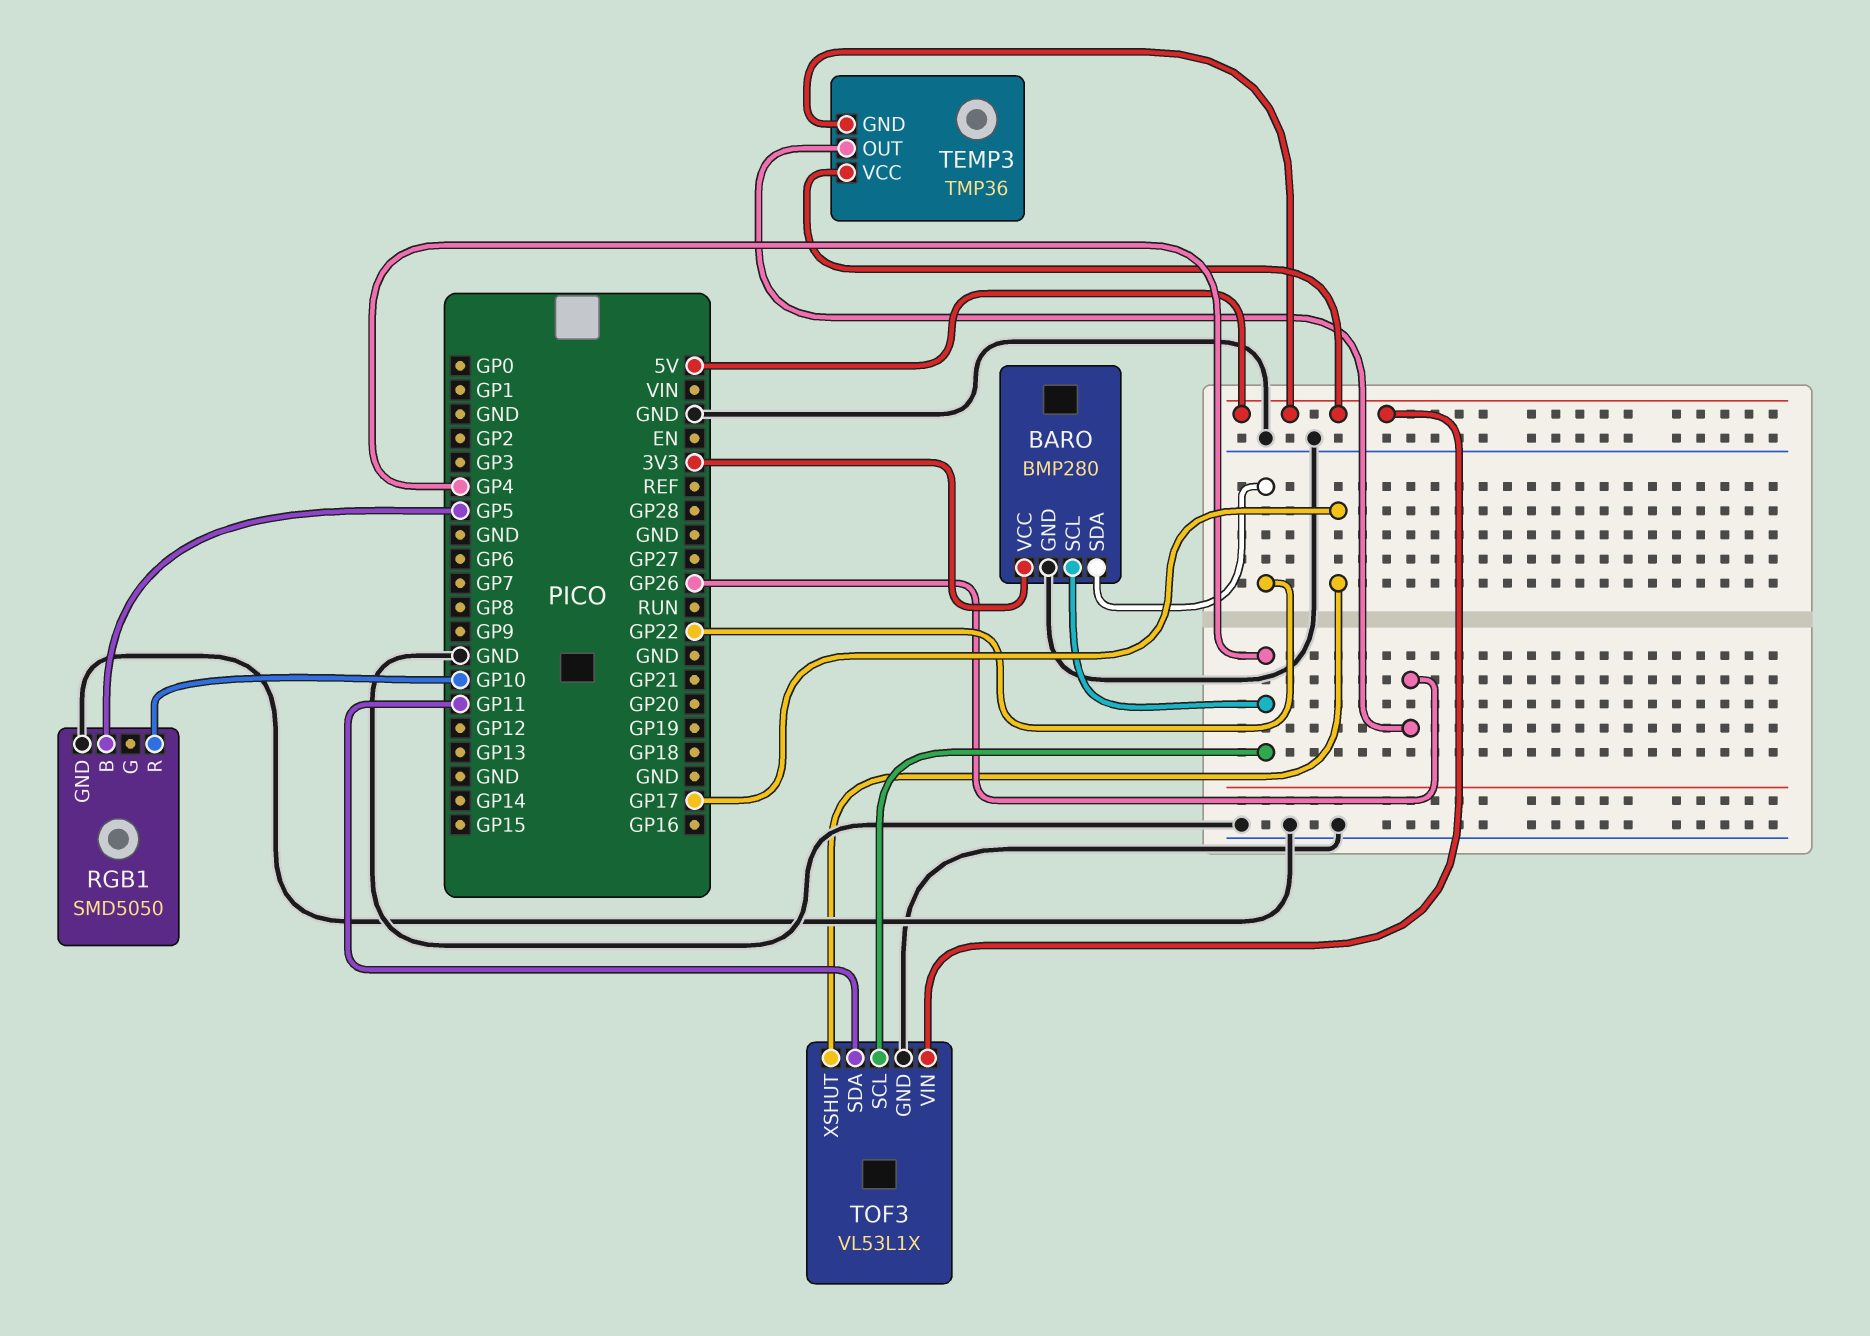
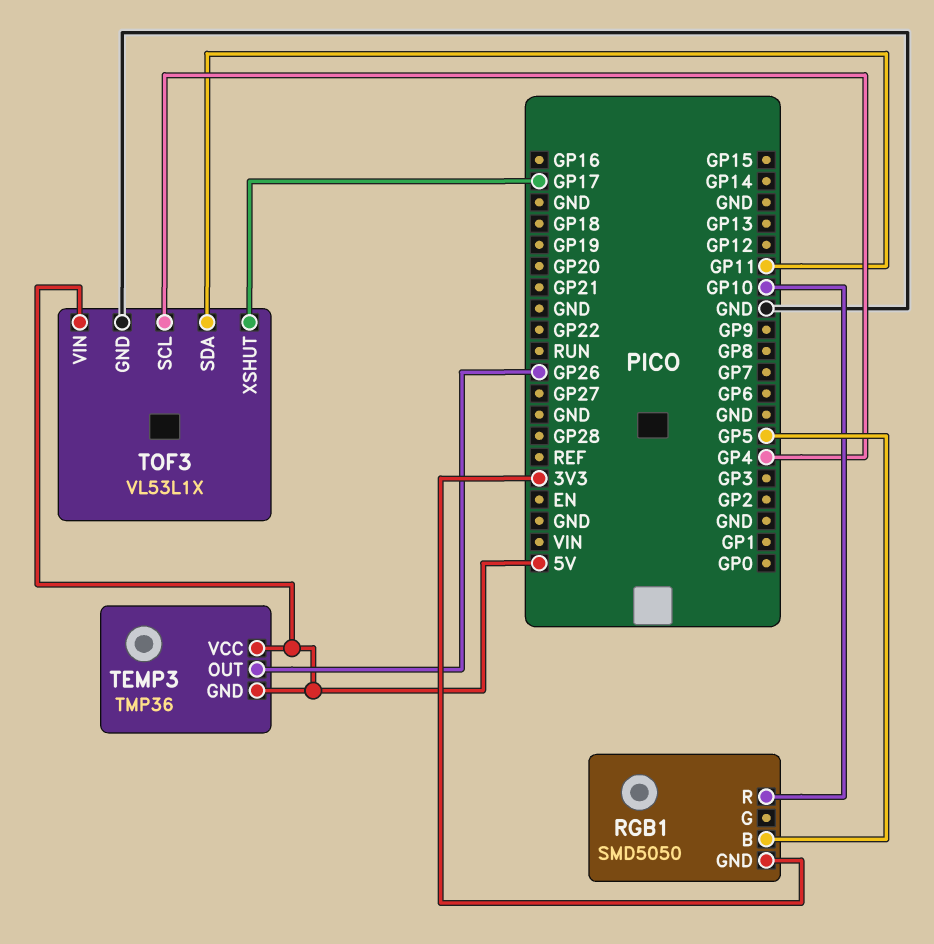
BARO: BMP280 -> none
BARO pin GND: GND -> none
BARO pin SCL: GP4 -> none
BARO pin SDA: GP22 -> none
BARO pin VCC: 3V3 -> none
RGB1 pin GND: GND -> 3V3

